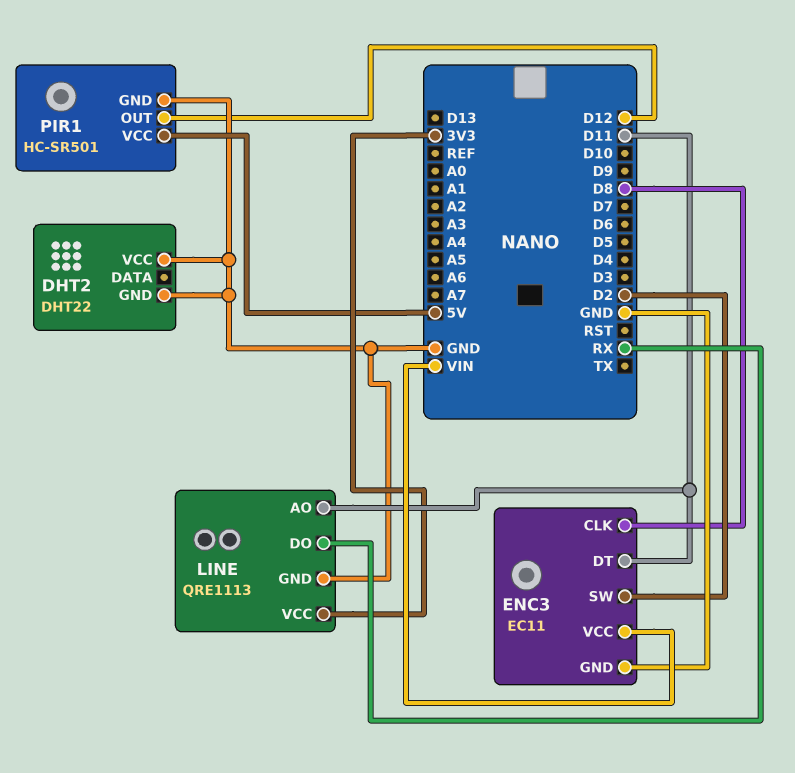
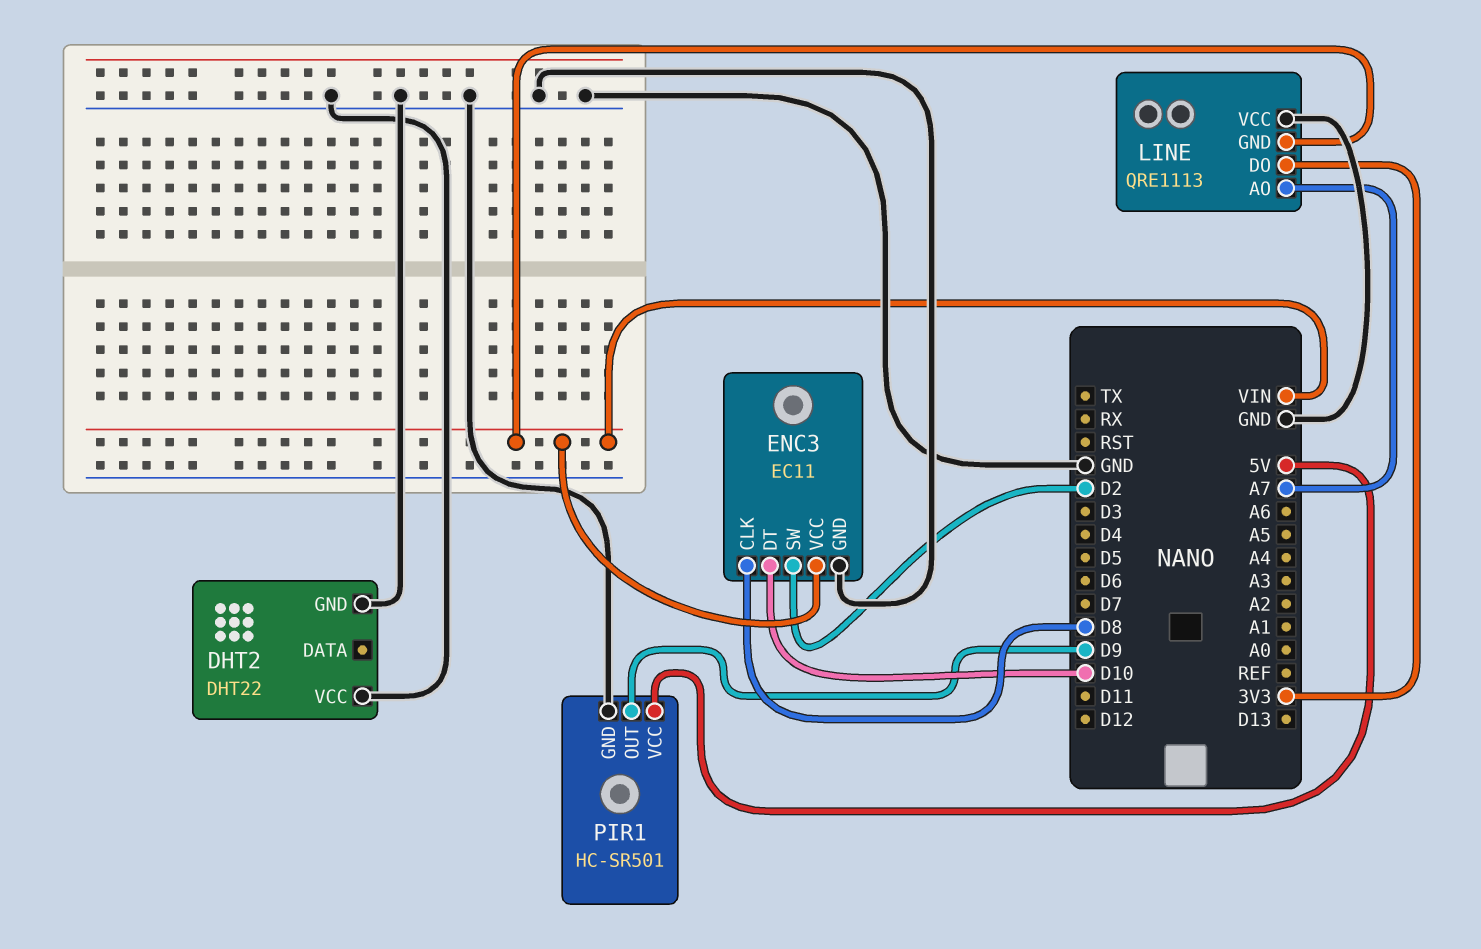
ENC3 pin DT: D11 -> D10
LINE pin AO: D11 -> A7
LINE pin DO: RX -> 3V3
LINE pin GND: GND -> VIN
LINE pin VCC: 3V3 -> GND
PIR1 pin OUT: D12 -> D9

